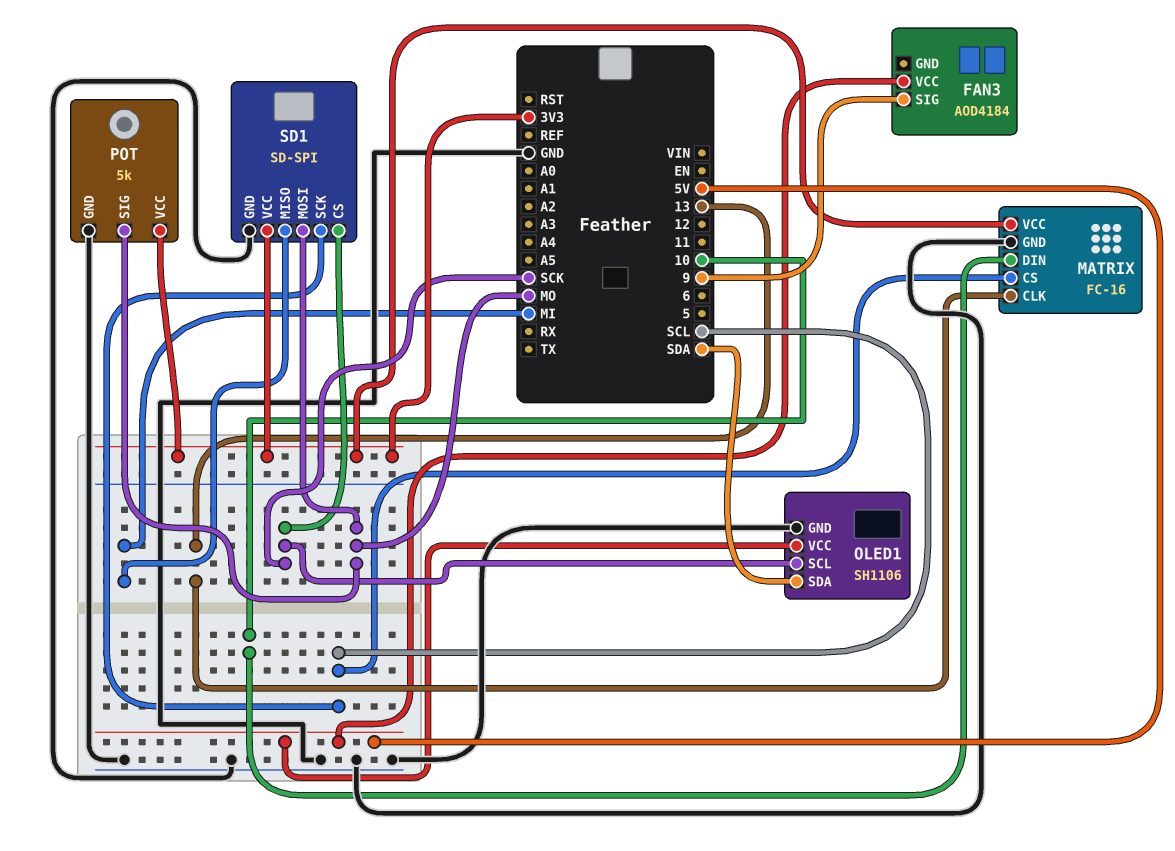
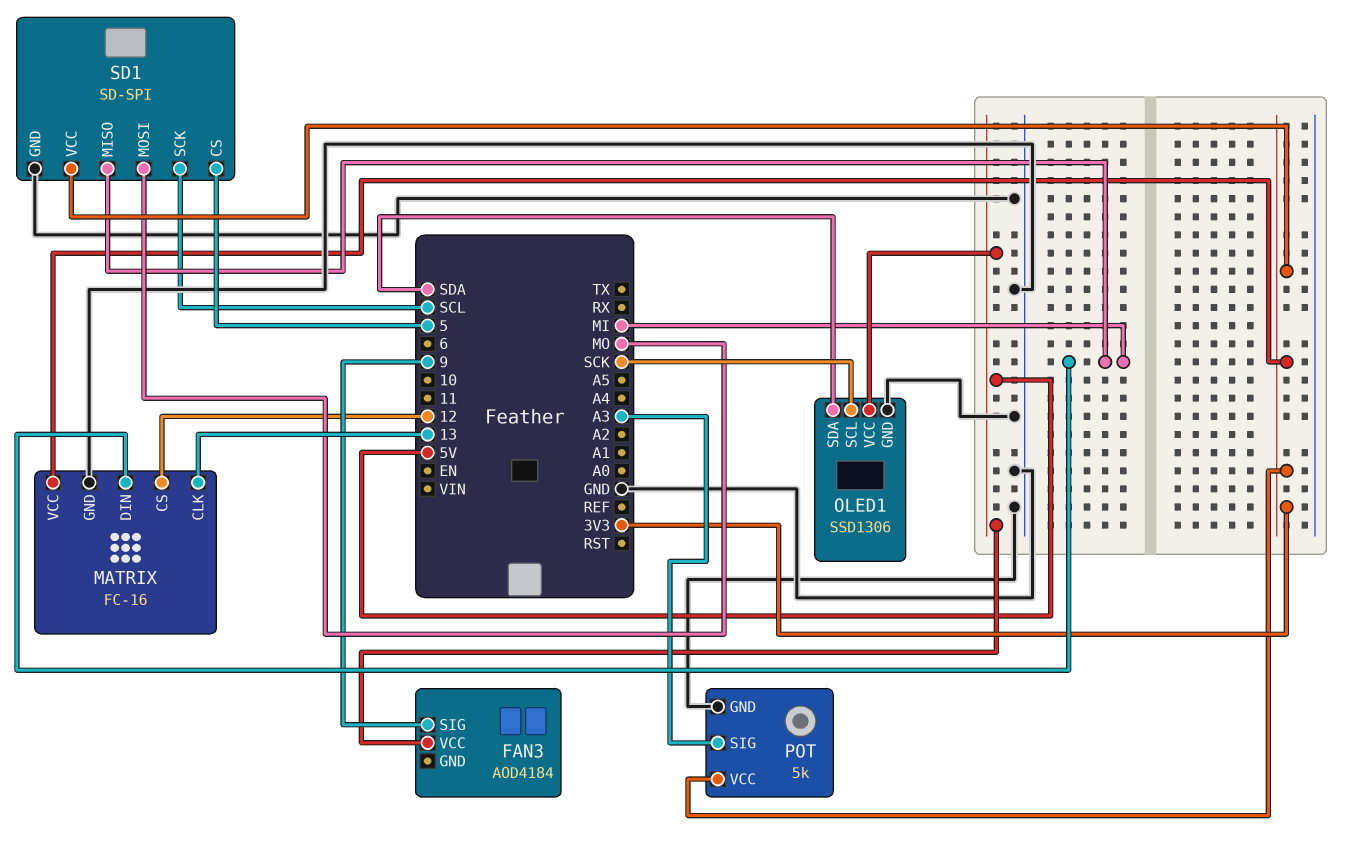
MATRIX pin CS: SCL -> 12
MATRIX pin DIN: 10 -> MI
OLED1: SH1106 -> SSD1306
POT pin SIG: MO -> A3
SD1 pin CS: SCK -> 5

